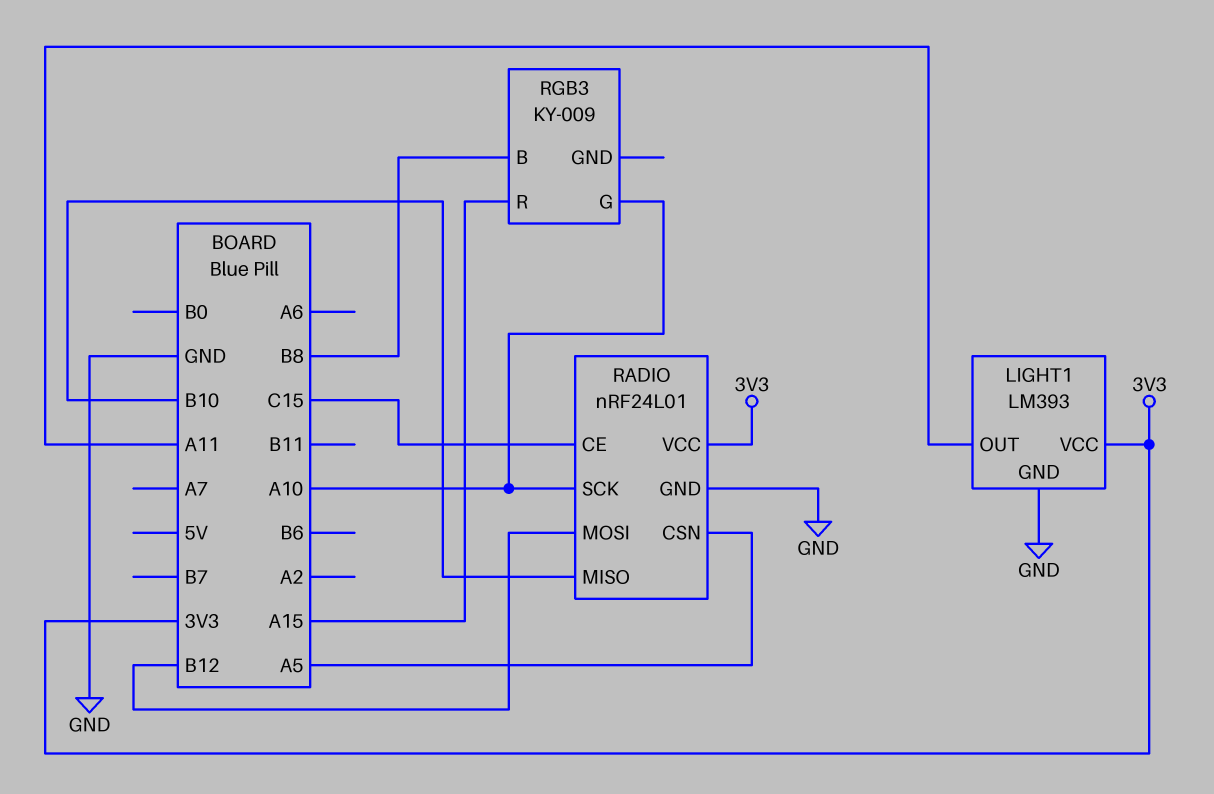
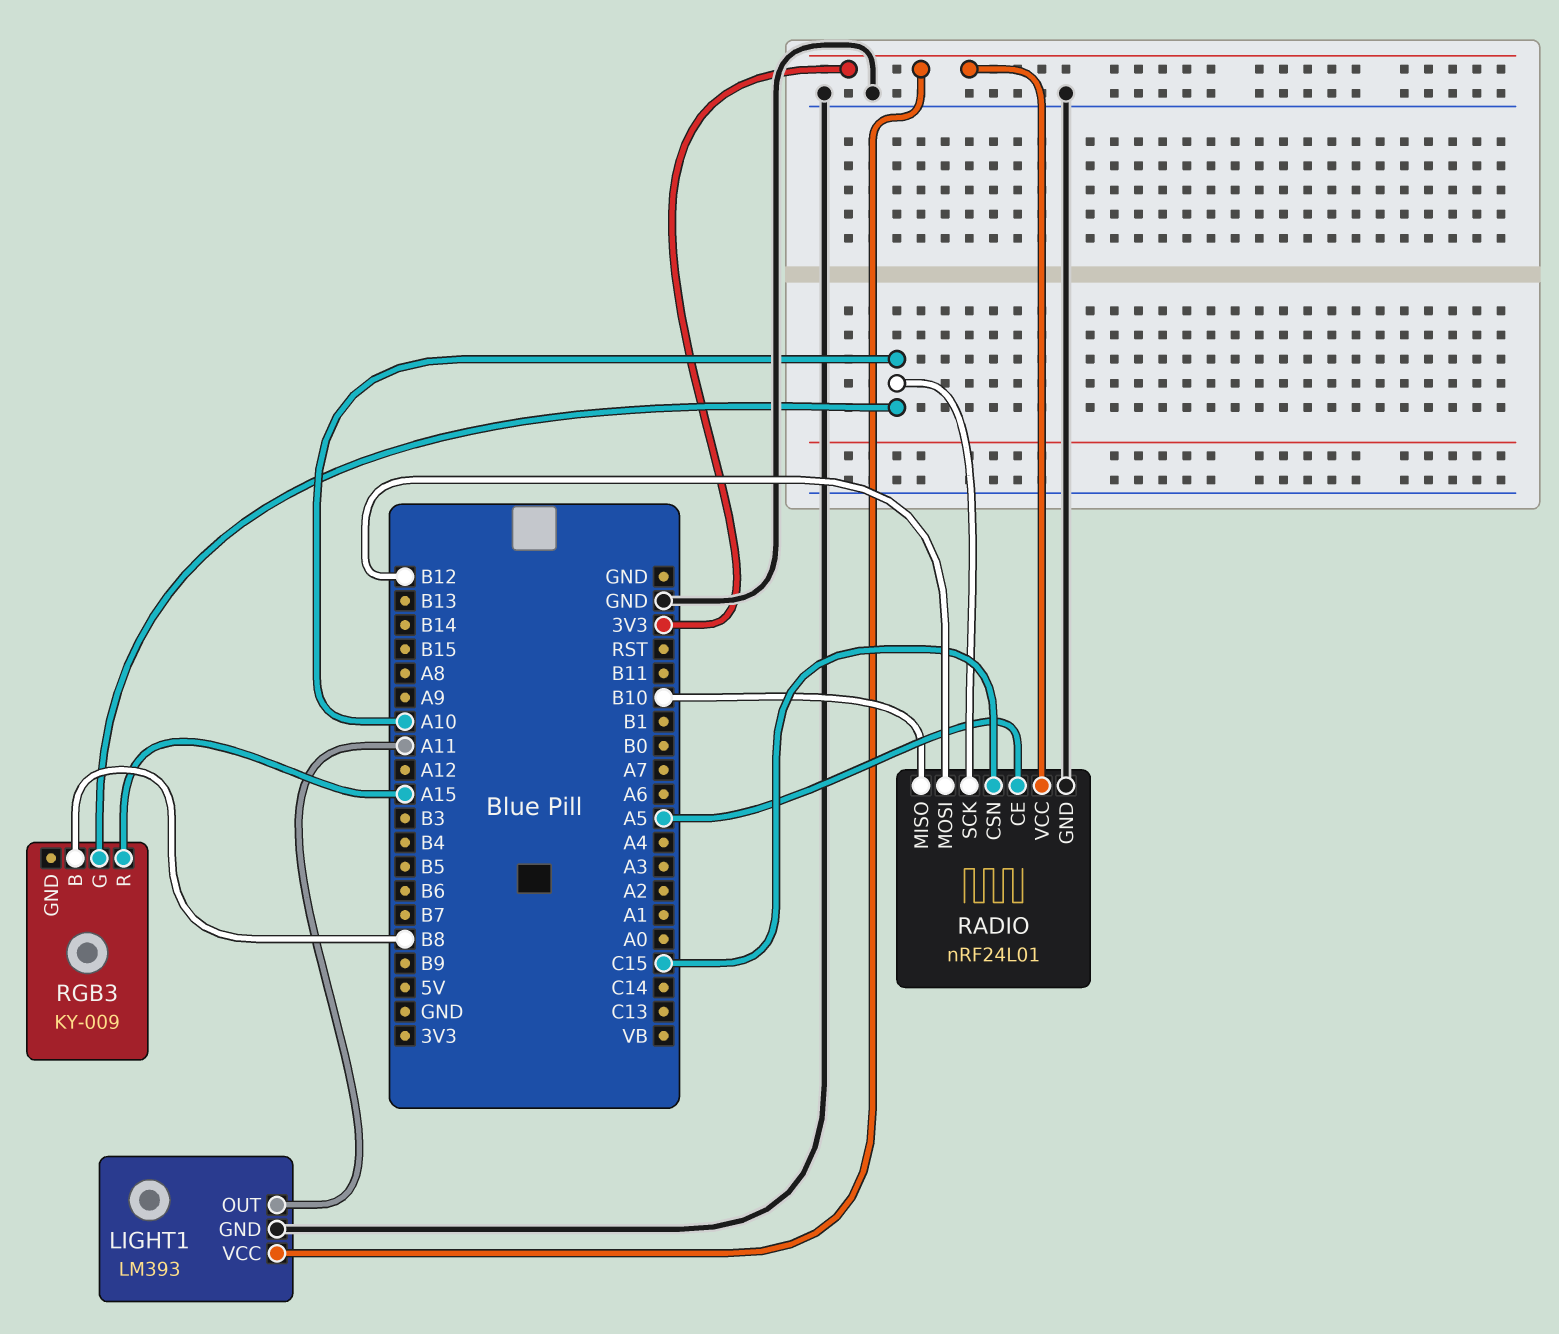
RADIO pin CE: C15 -> A5
RADIO pin CSN: A5 -> C15

